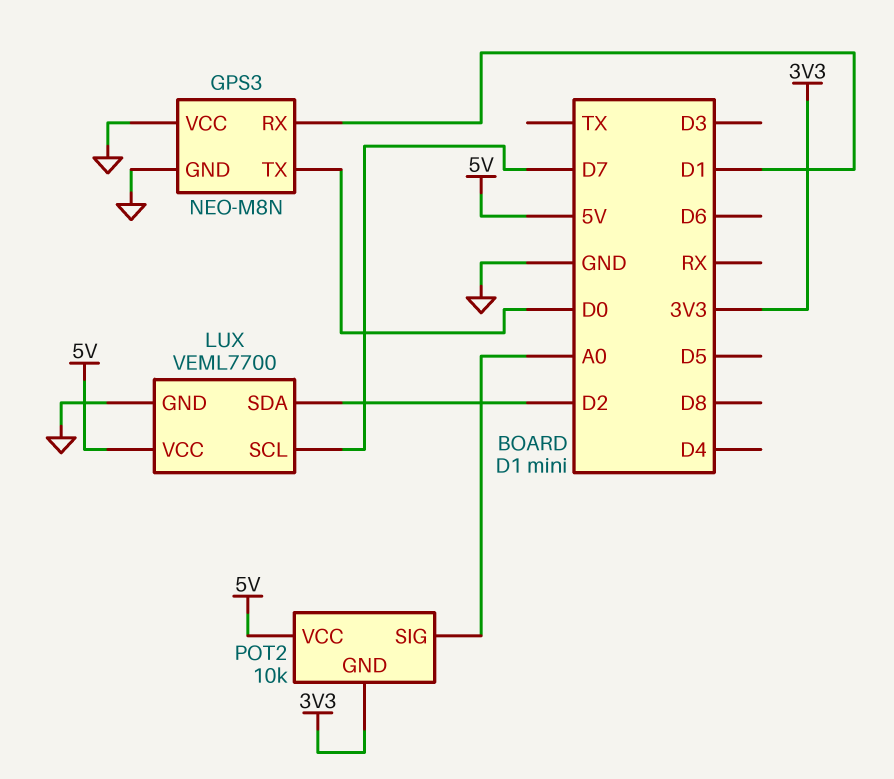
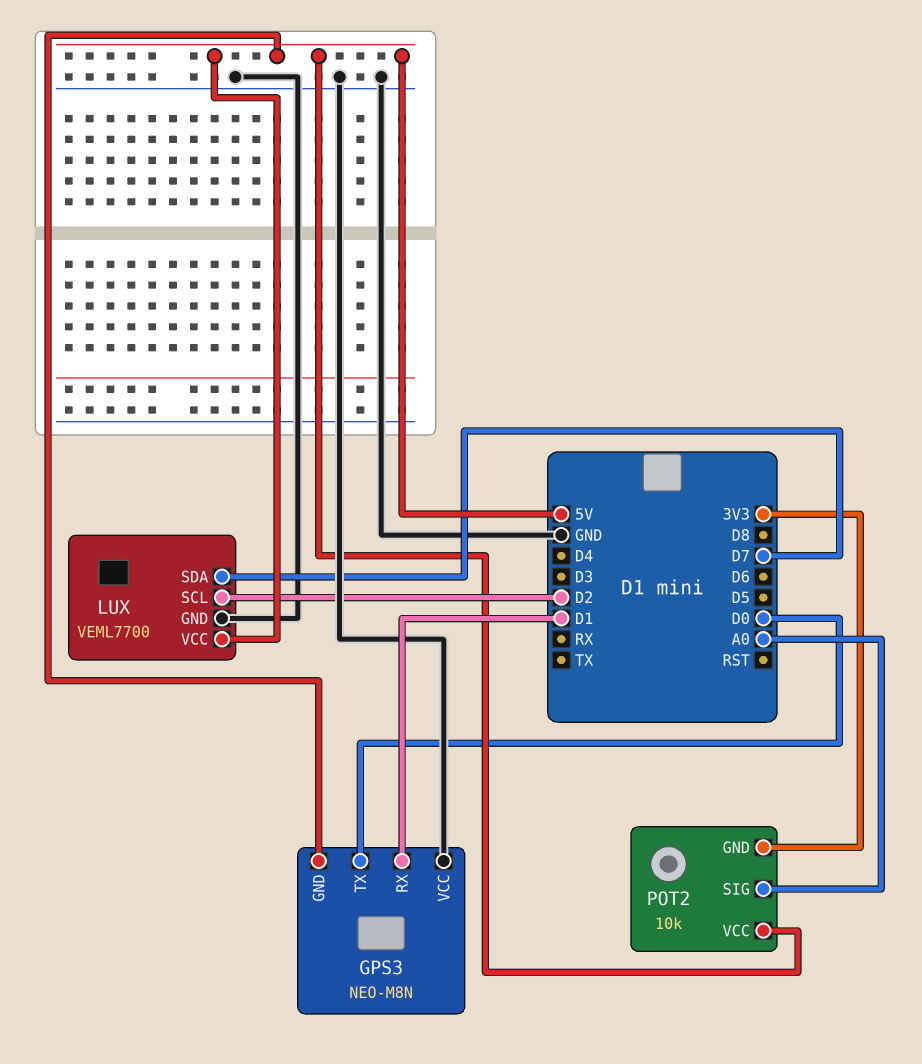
GPS3 pin GND: GND -> 5V
LUX pin SCL: D7 -> D2
LUX pin SDA: D2 -> D7

